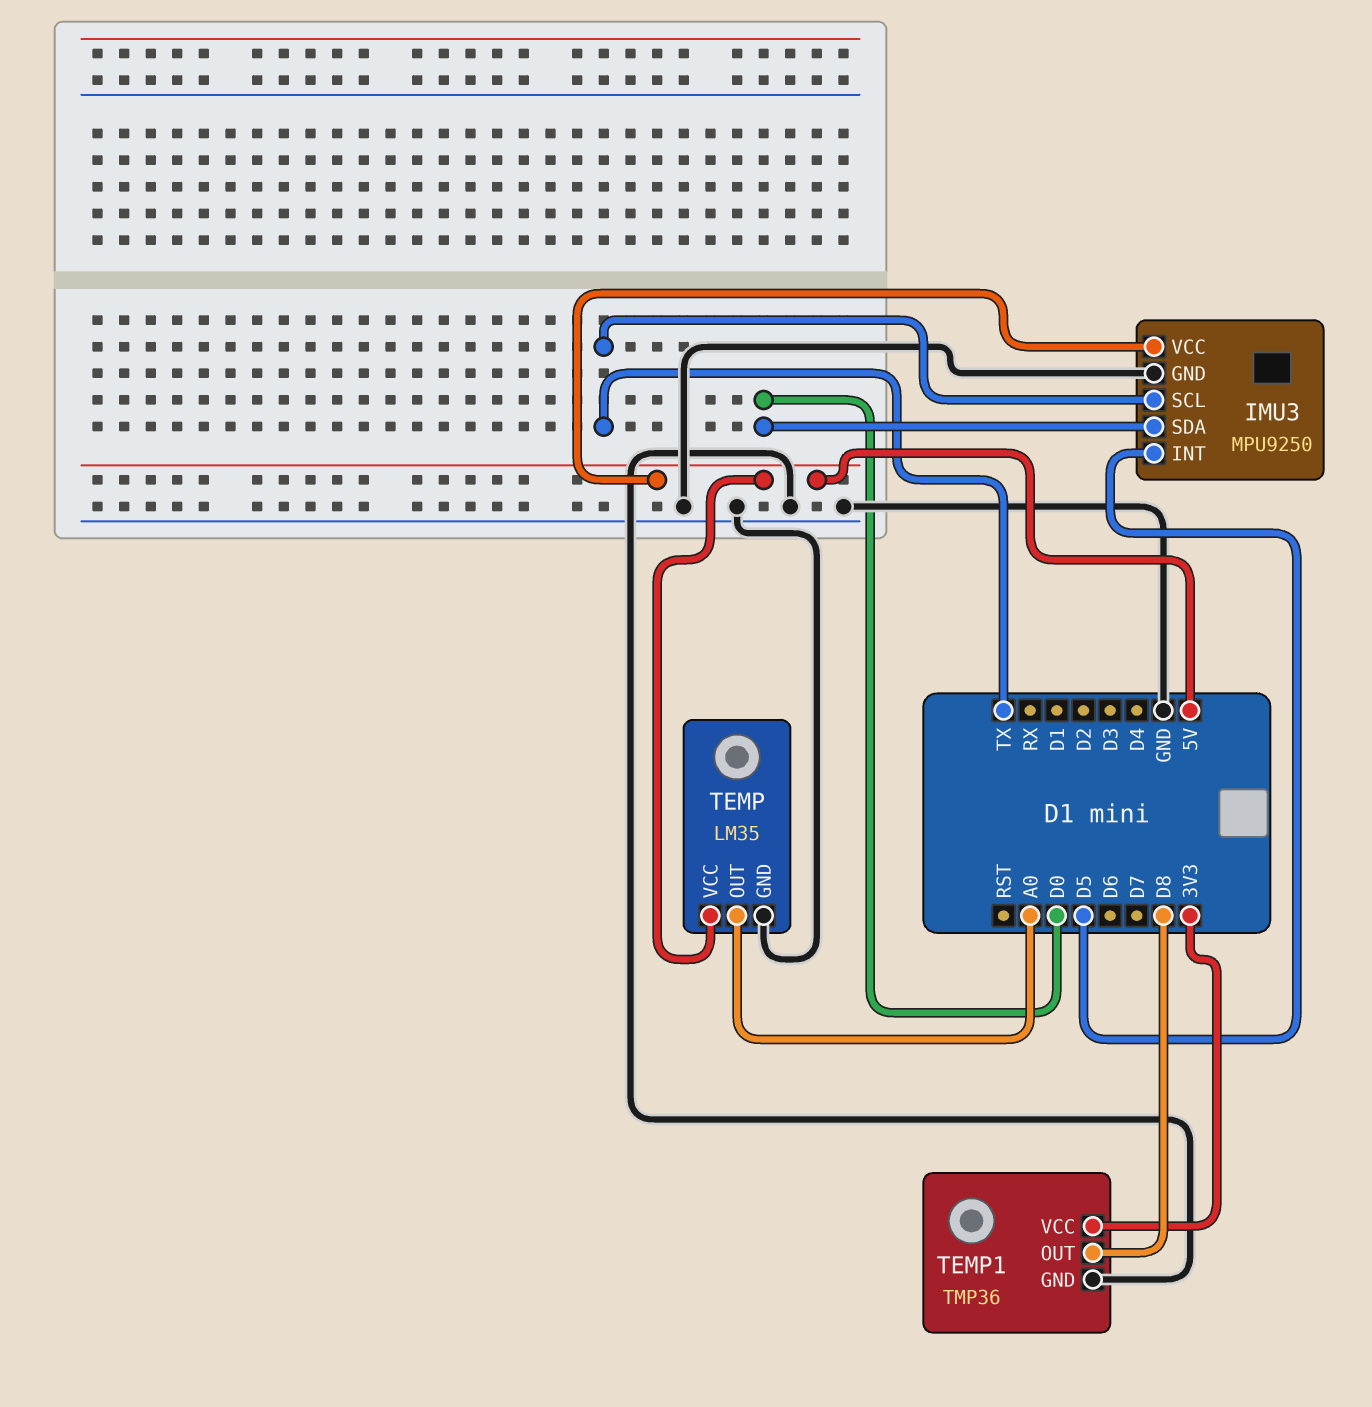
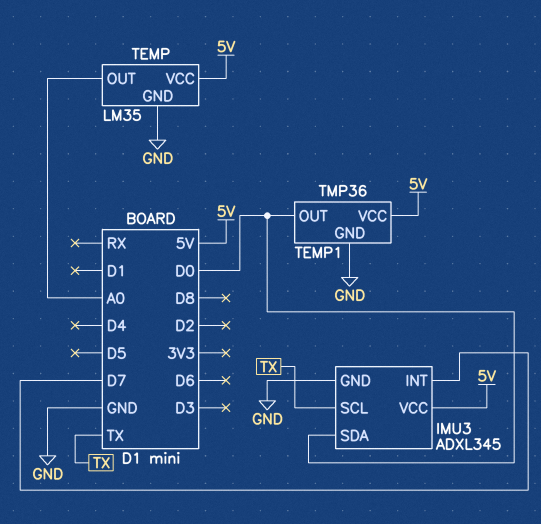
IMU3: MPU9250 -> ADXL345
IMU3 pin INT: D5 -> D7
TEMP1 pin OUT: D8 -> D0
TEMP1 pin VCC: 3V3 -> 5V

